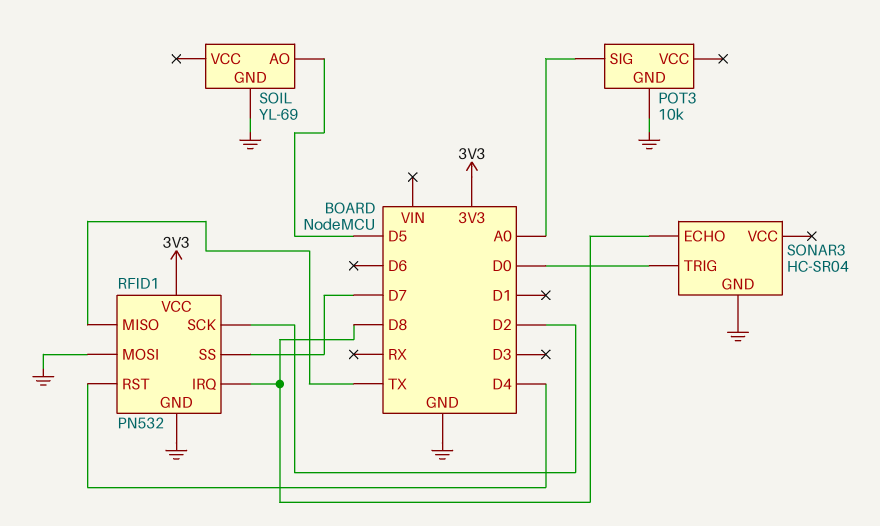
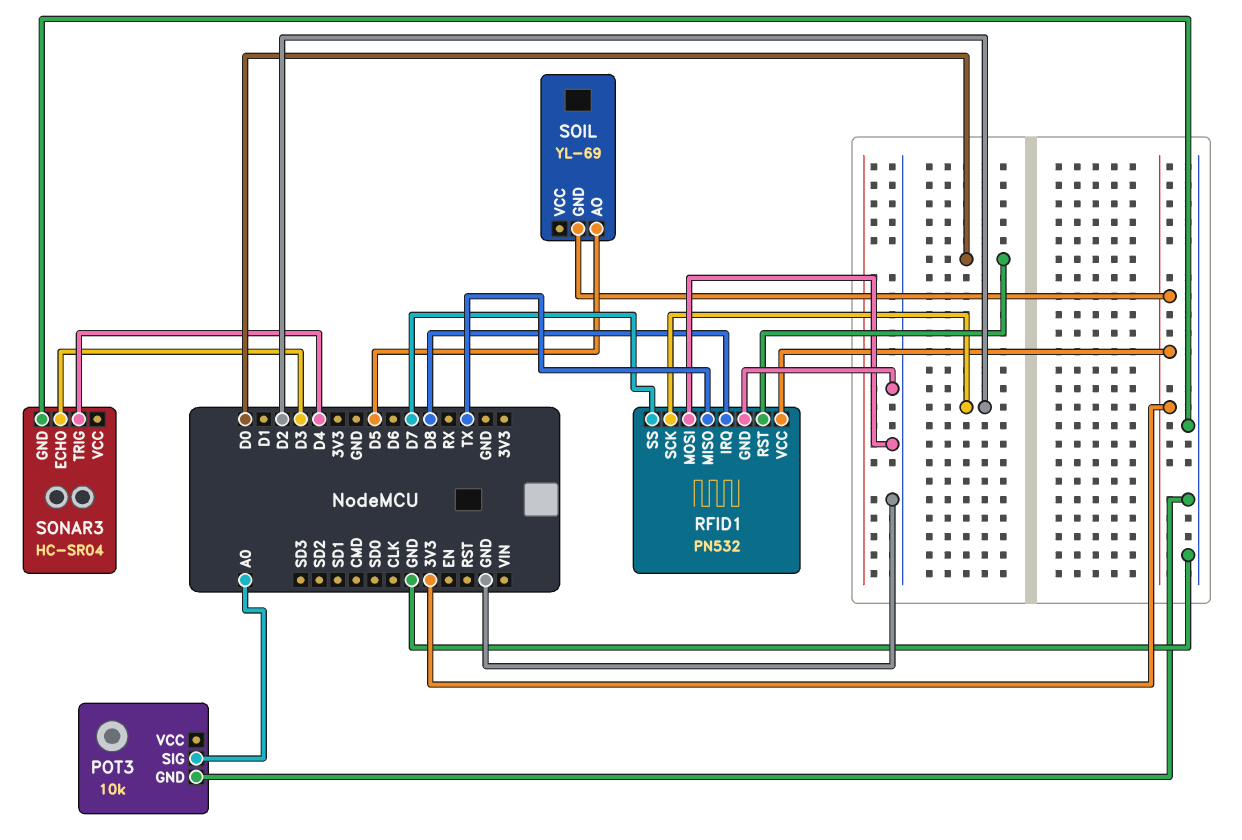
RFID1 pin RST: D4 -> D0
SOIL pin GND: GND -> 3V3
SONAR3 pin ECHO: D8 -> D3
SONAR3 pin TRIG: D0 -> D4

